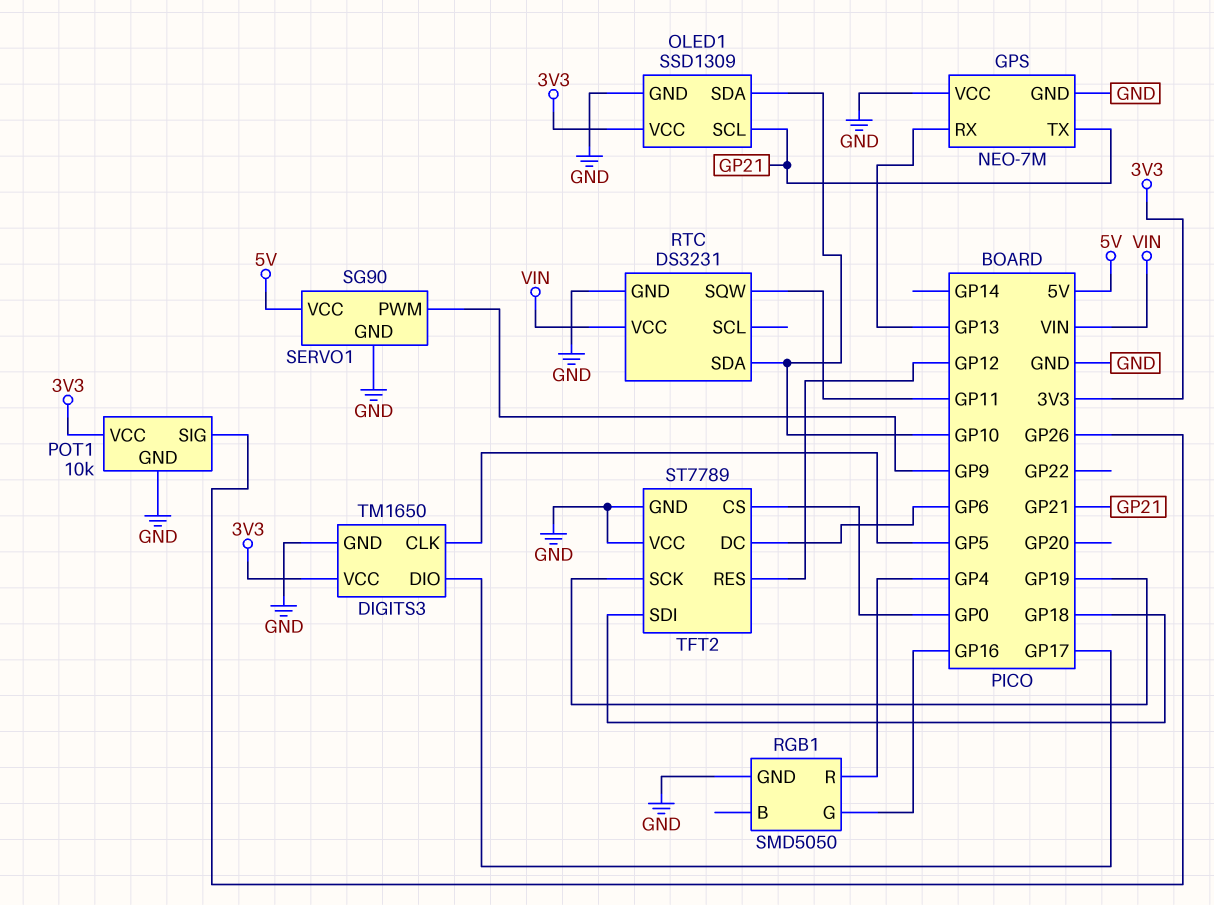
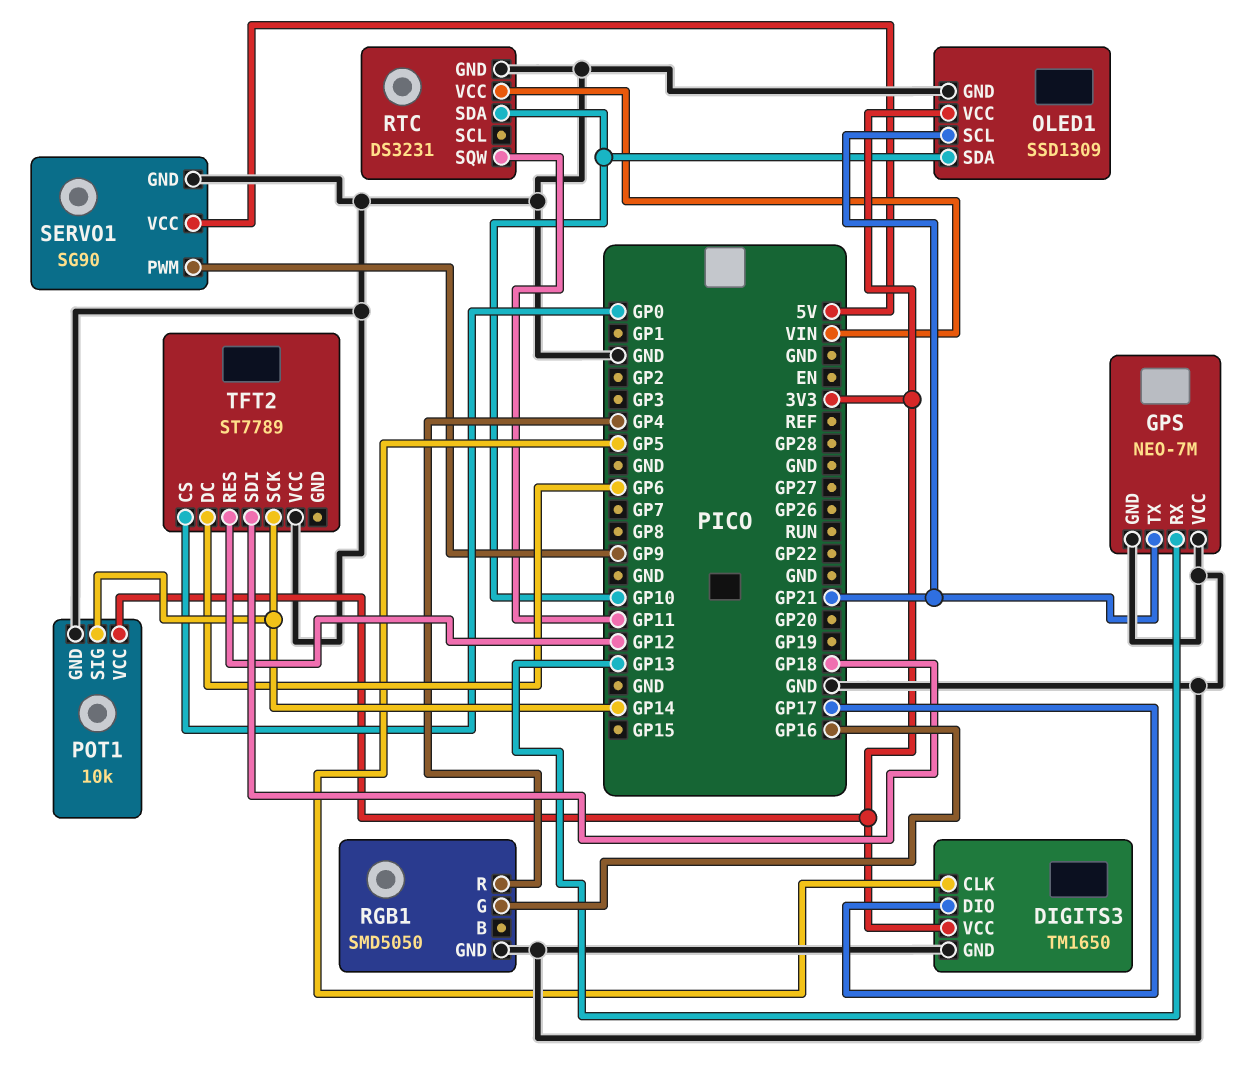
POT1 pin SIG: GP26 -> GP14
TFT2 pin GND: GND -> none
TFT2 pin SCK: GP19 -> GP14

